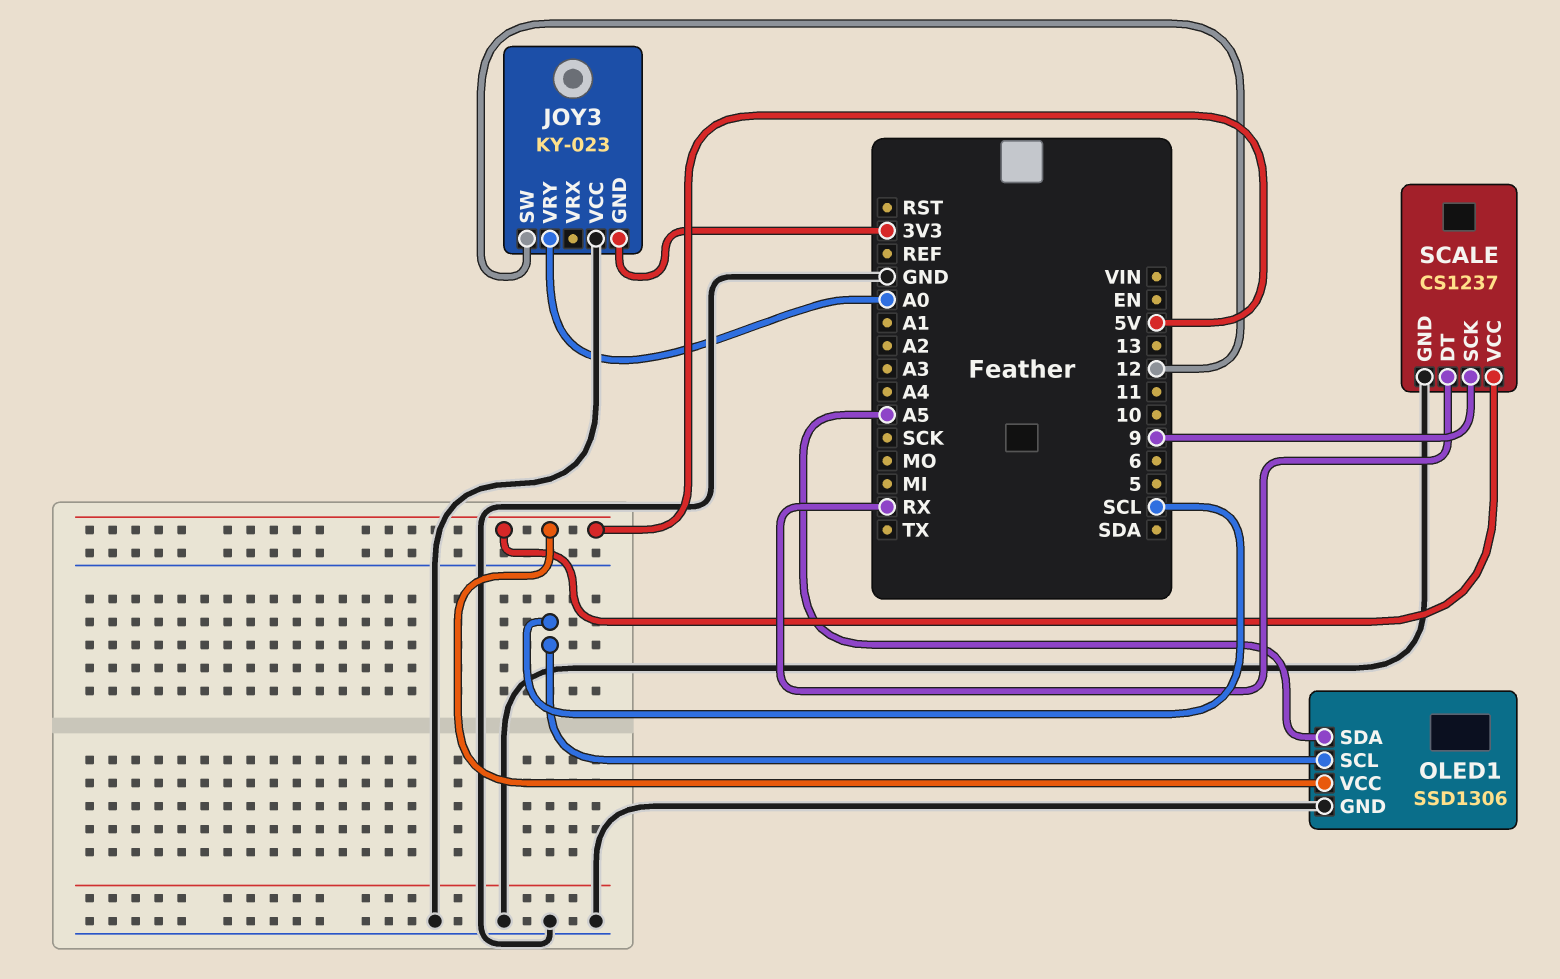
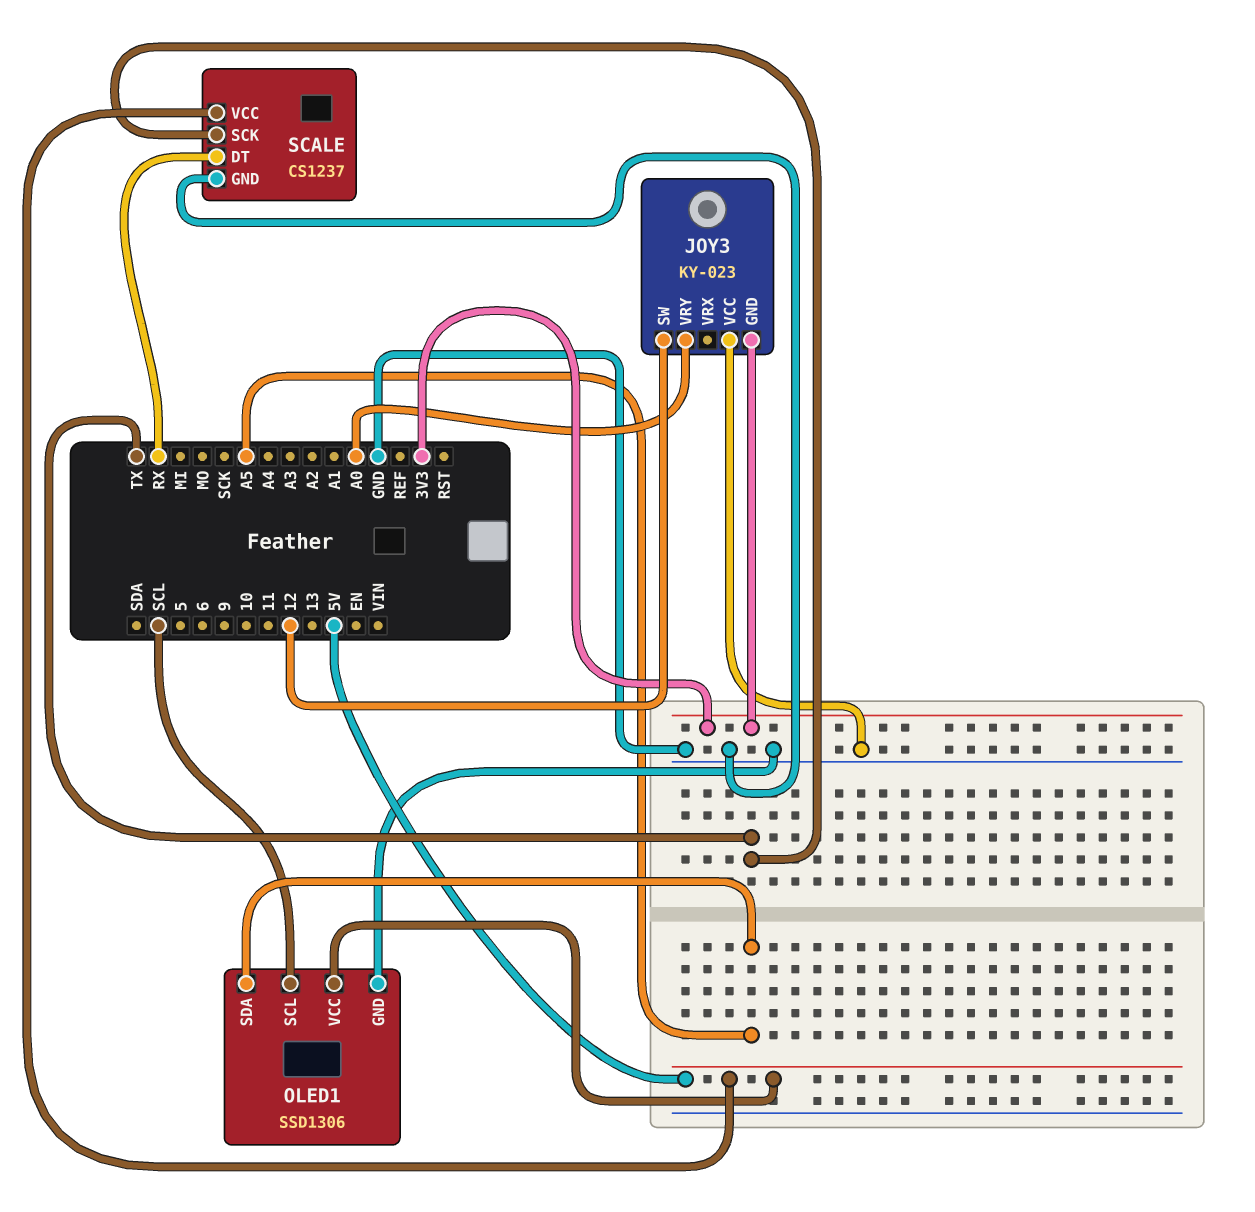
SCALE pin SCK: 9 -> TX

